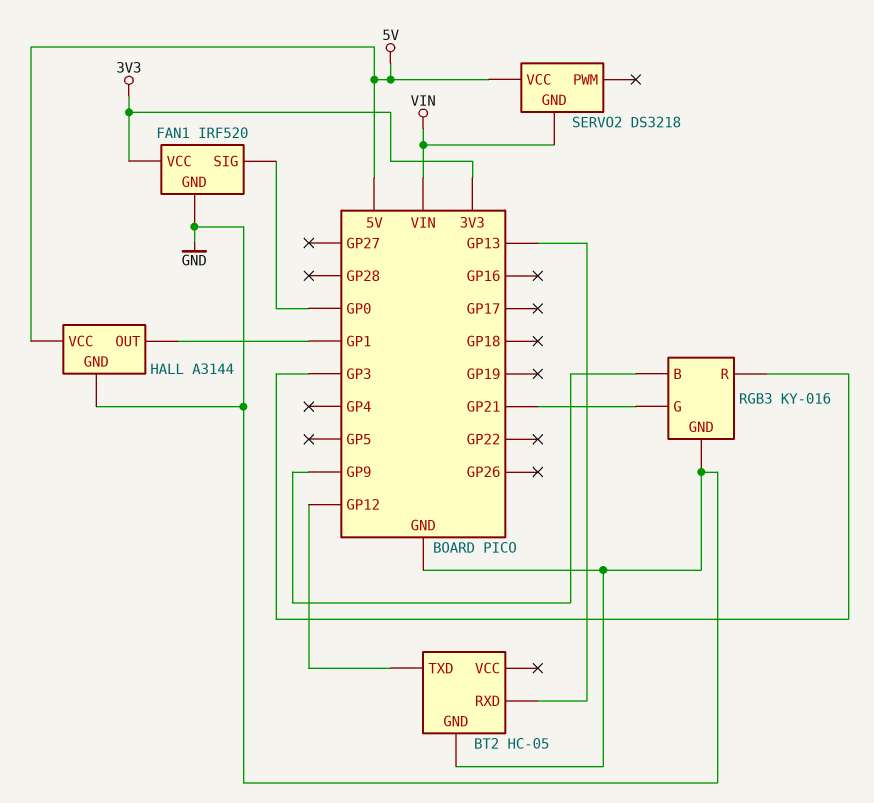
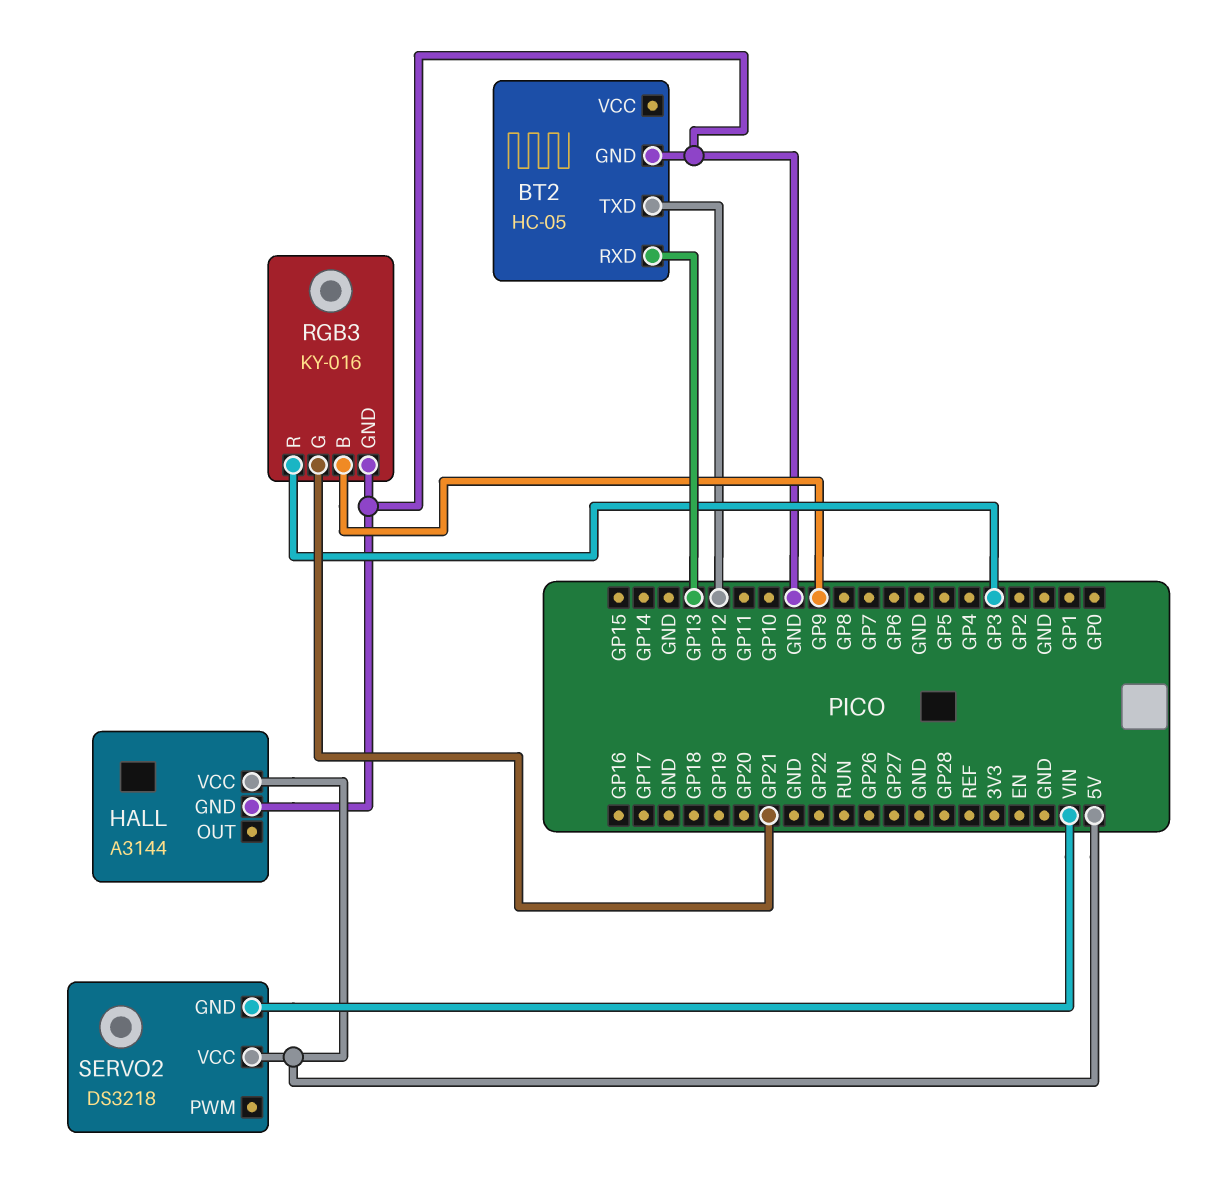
FAN1: IRF520 -> none
FAN1 pin GND: GND -> none
FAN1 pin SIG: GP0 -> none
FAN1 pin VCC: 3V3 -> none
HALL pin OUT: GP1 -> none

